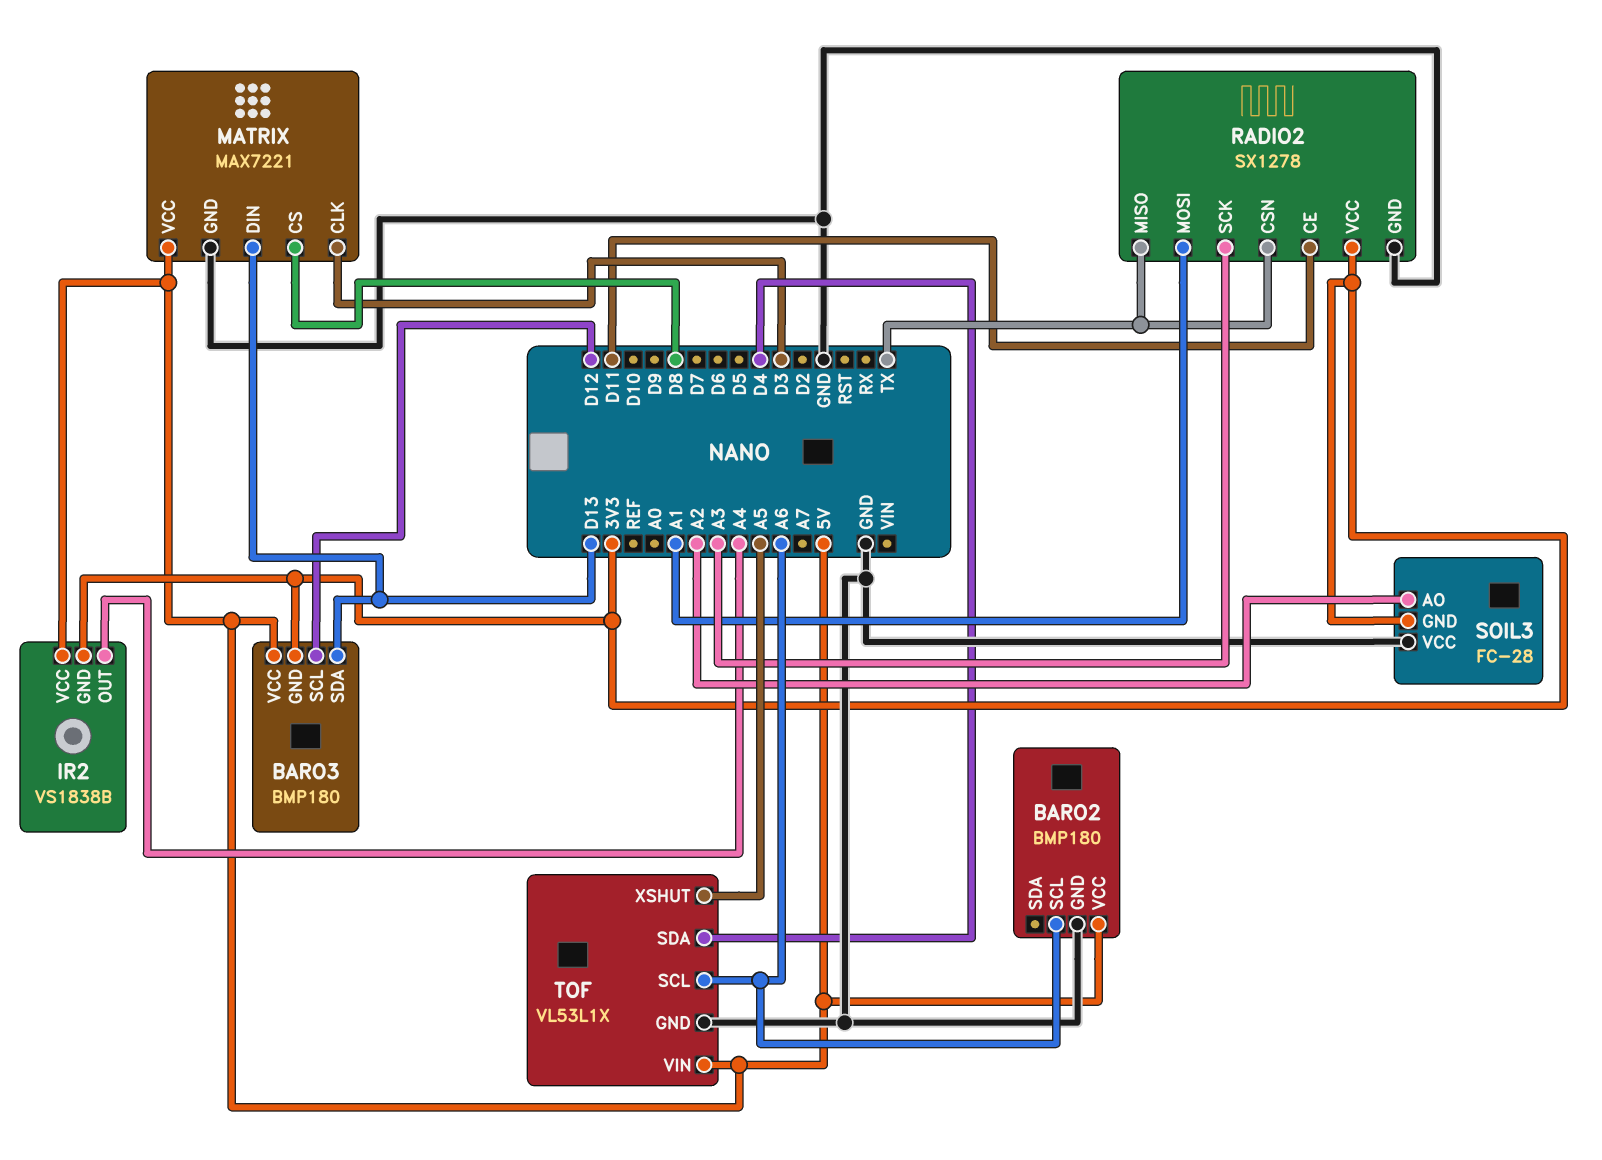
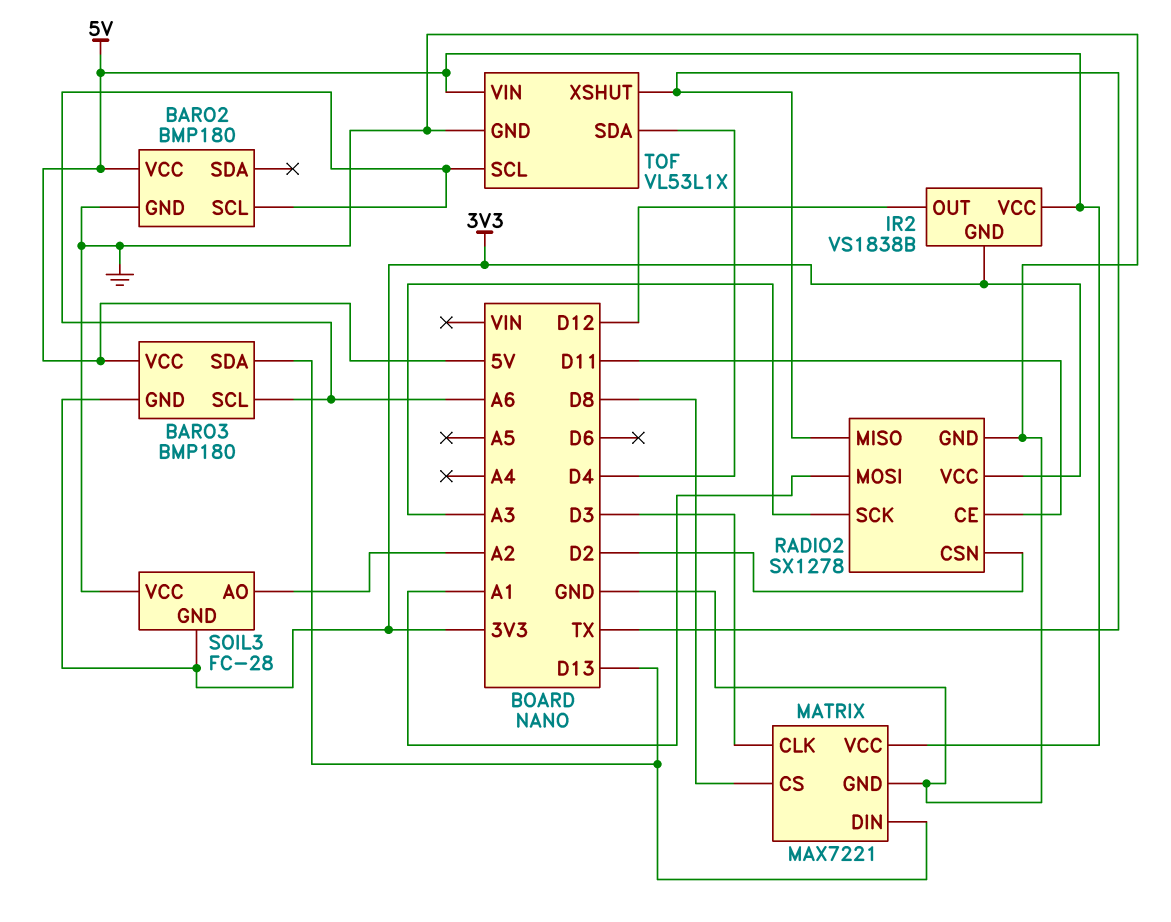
BARO3 pin SCL: D12 -> A6
IR2 pin OUT: A4 -> D12
RADIO2 pin CSN: TX -> D2
TOF pin XSHUT: A5 -> TX

